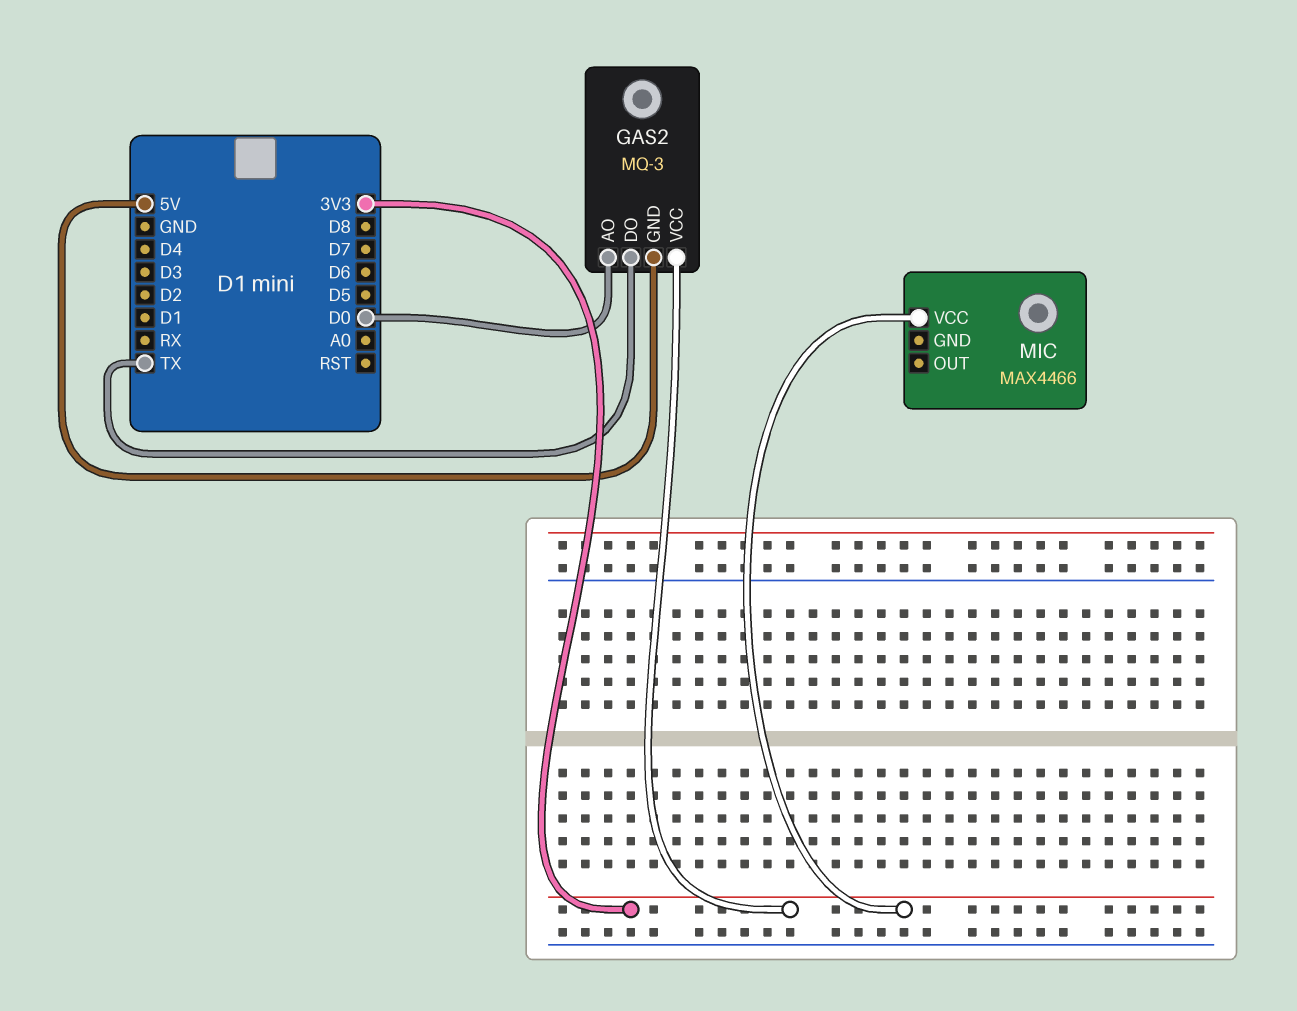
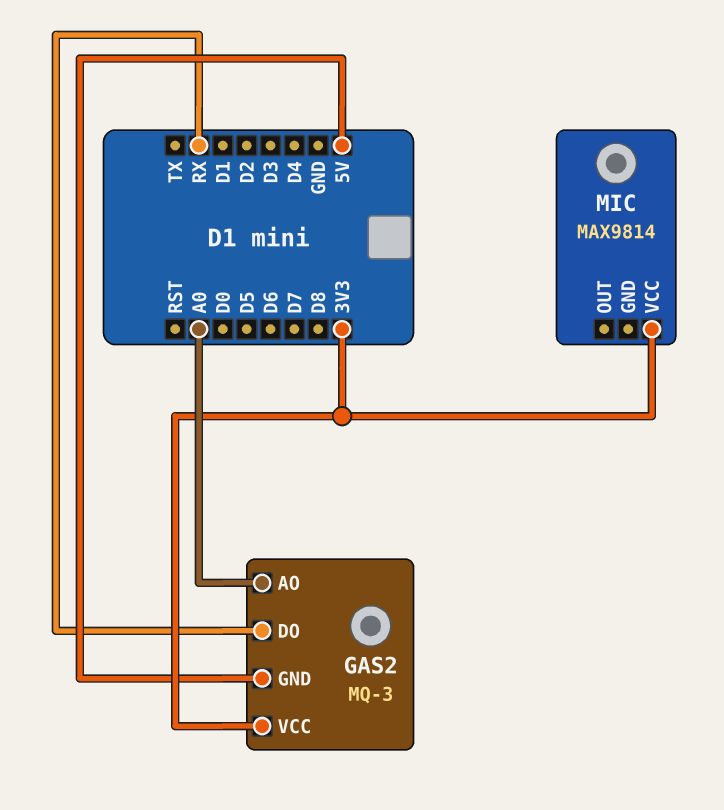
GAS2 pin AO: D0 -> A0
GAS2 pin DO: TX -> RX
MIC: MAX4466 -> MAX9814

